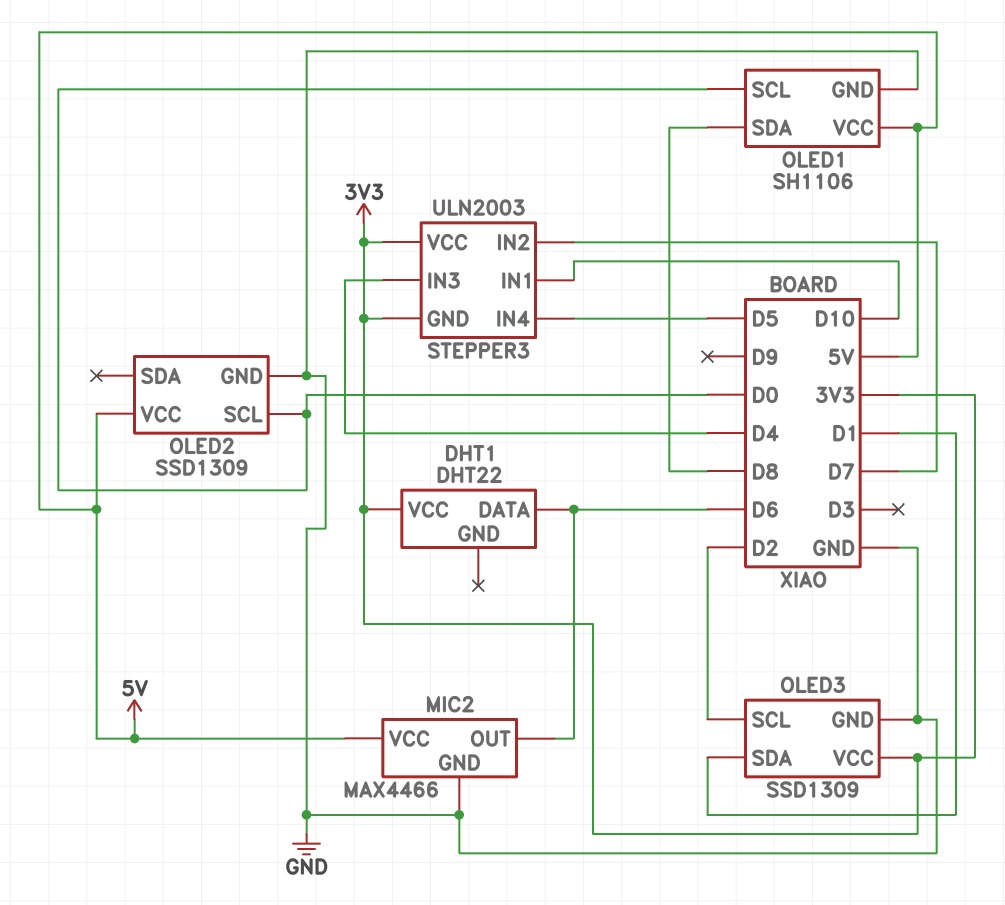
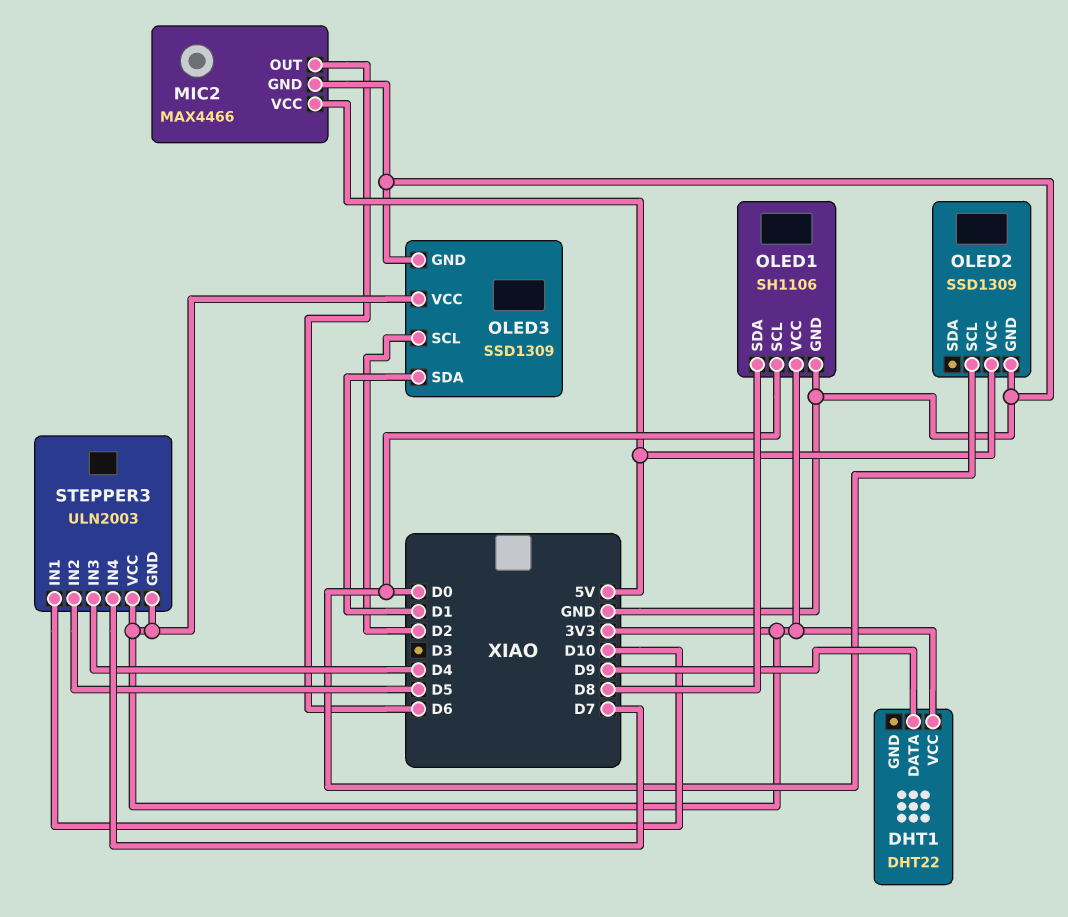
DHT1 pin DATA: D6 -> D9
OLED1 pin VCC: 5V -> 3V3
STEPPER3 pin IN2: D7 -> D5
STEPPER3 pin IN4: D5 -> D7

